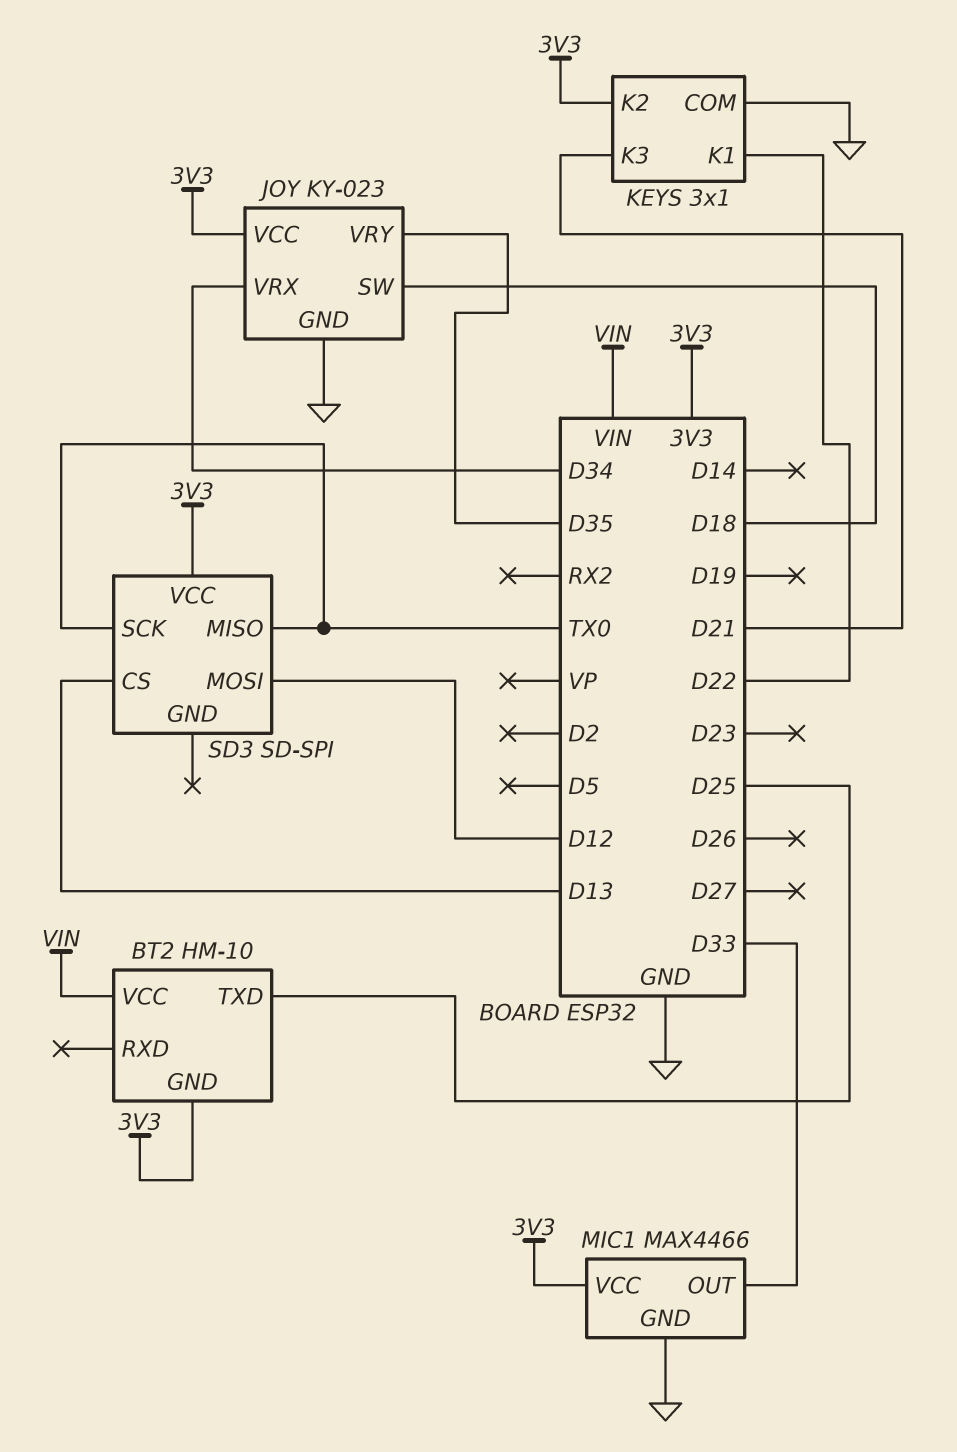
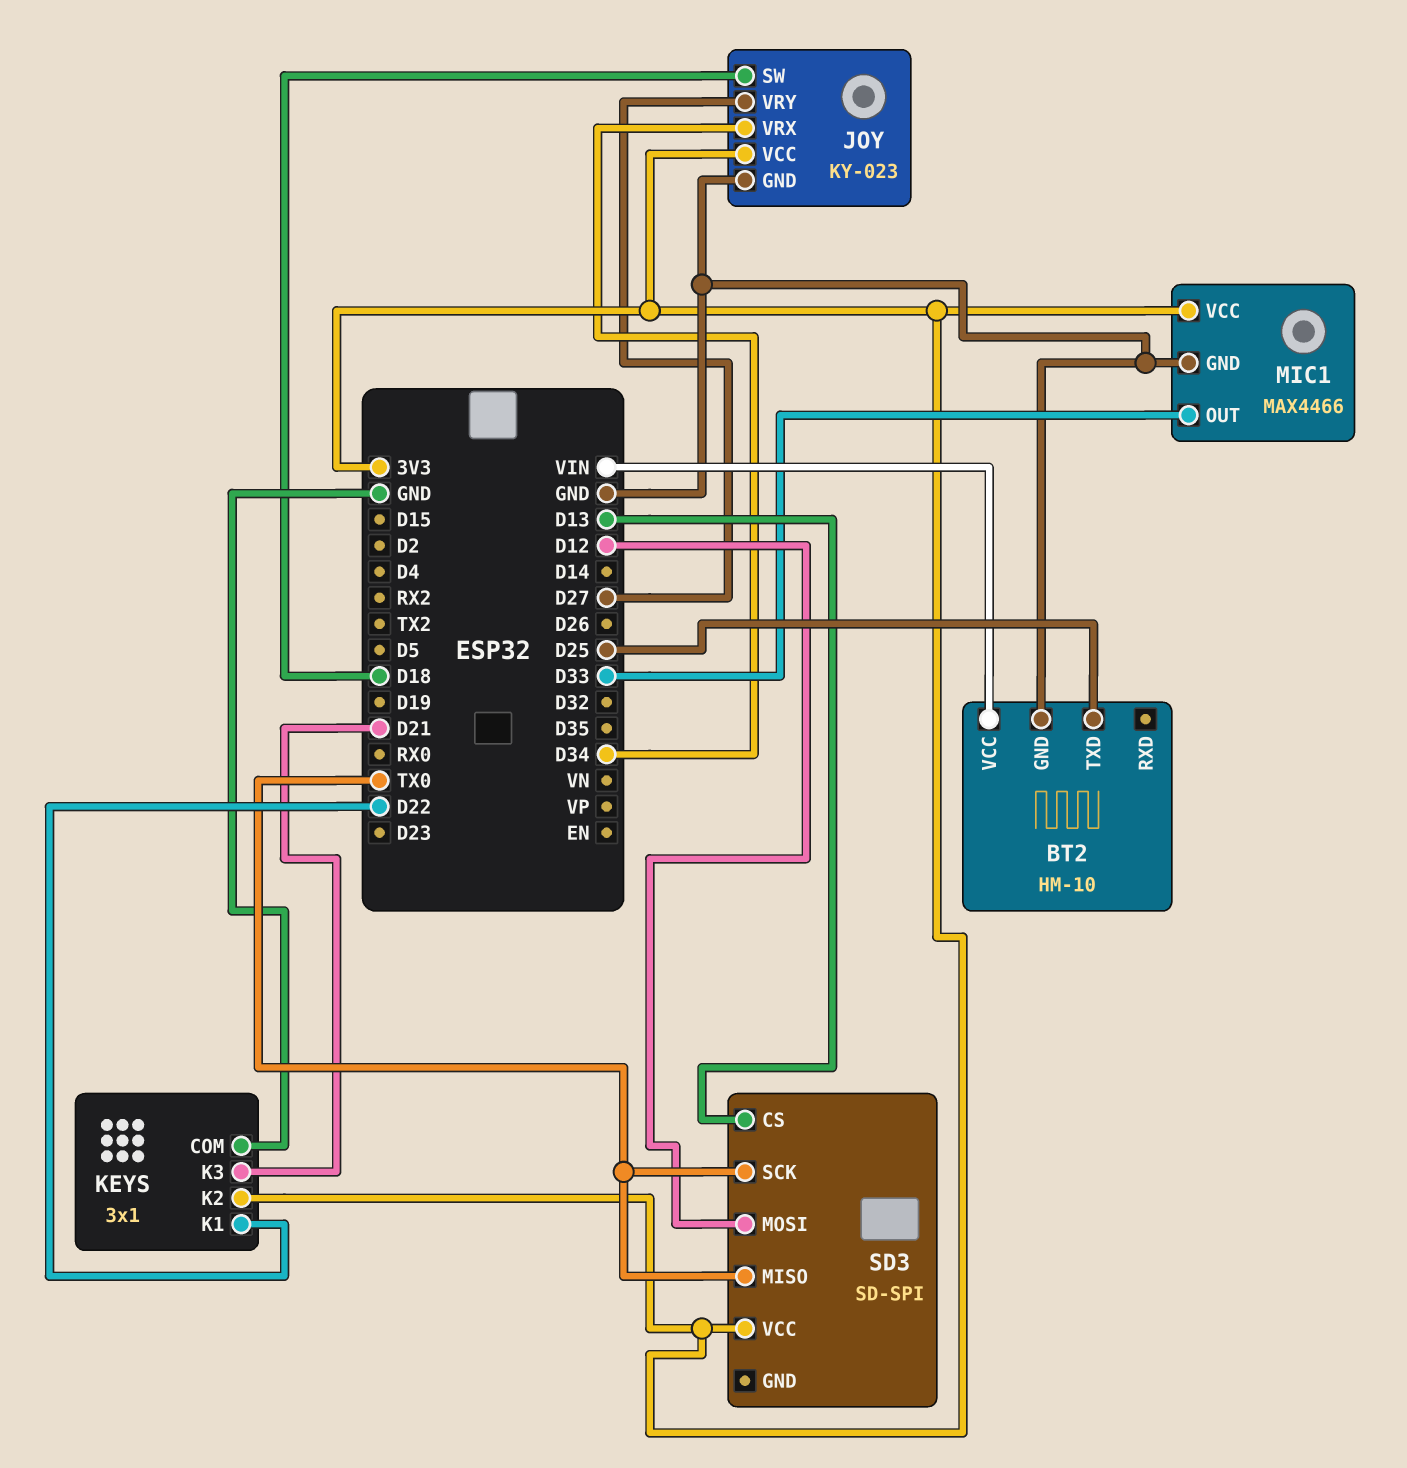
BT2 pin GND: 3V3 -> GND
JOY pin VRY: D35 -> D27

